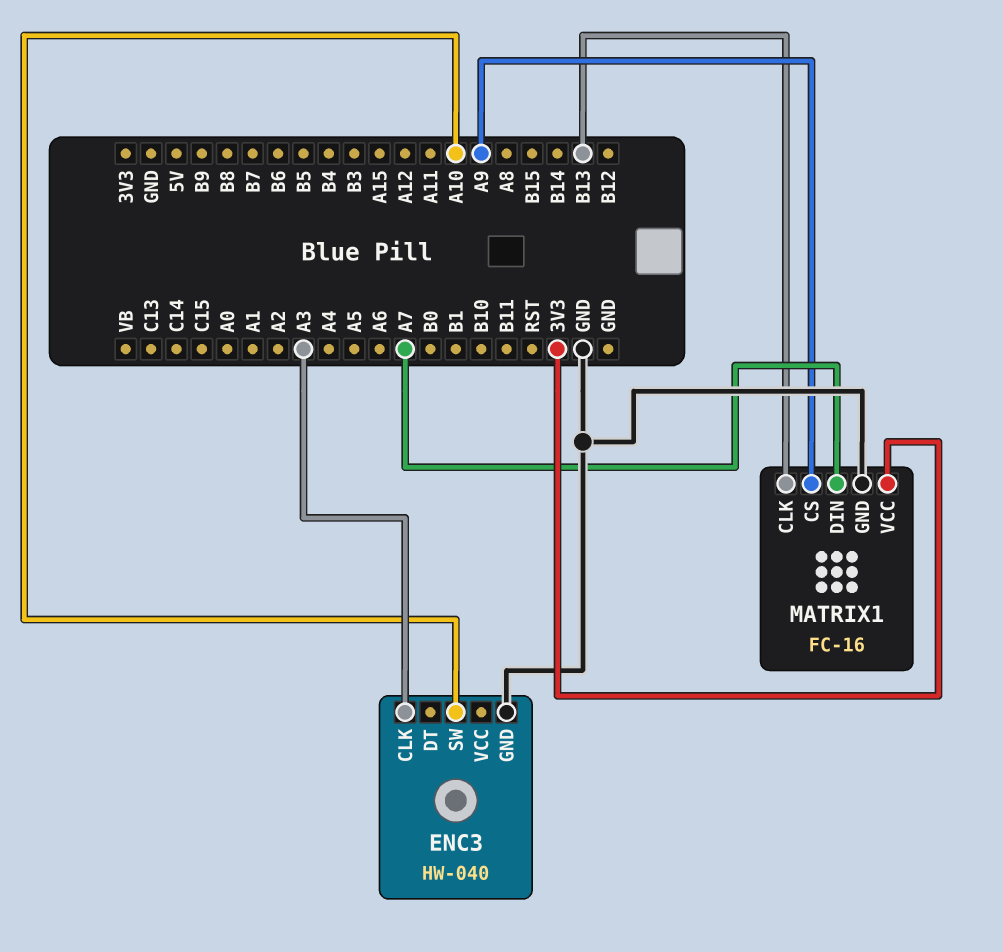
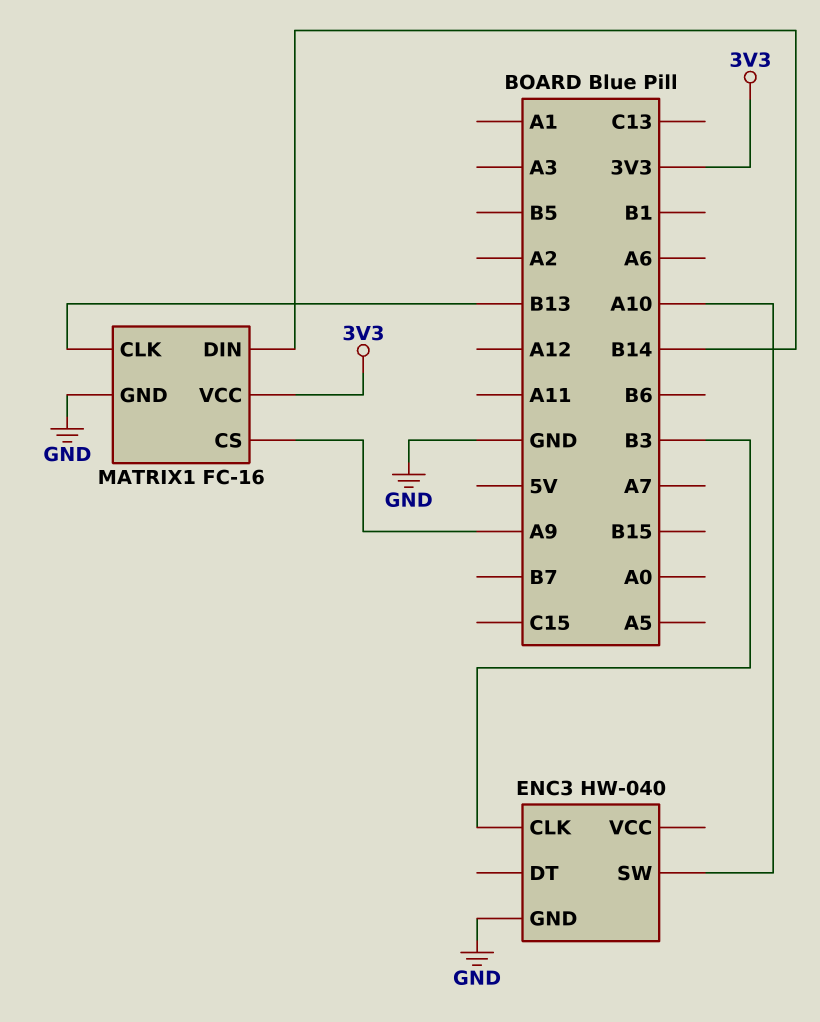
ENC3 pin CLK: A3 -> B3
MATRIX1 pin DIN: A7 -> B14

